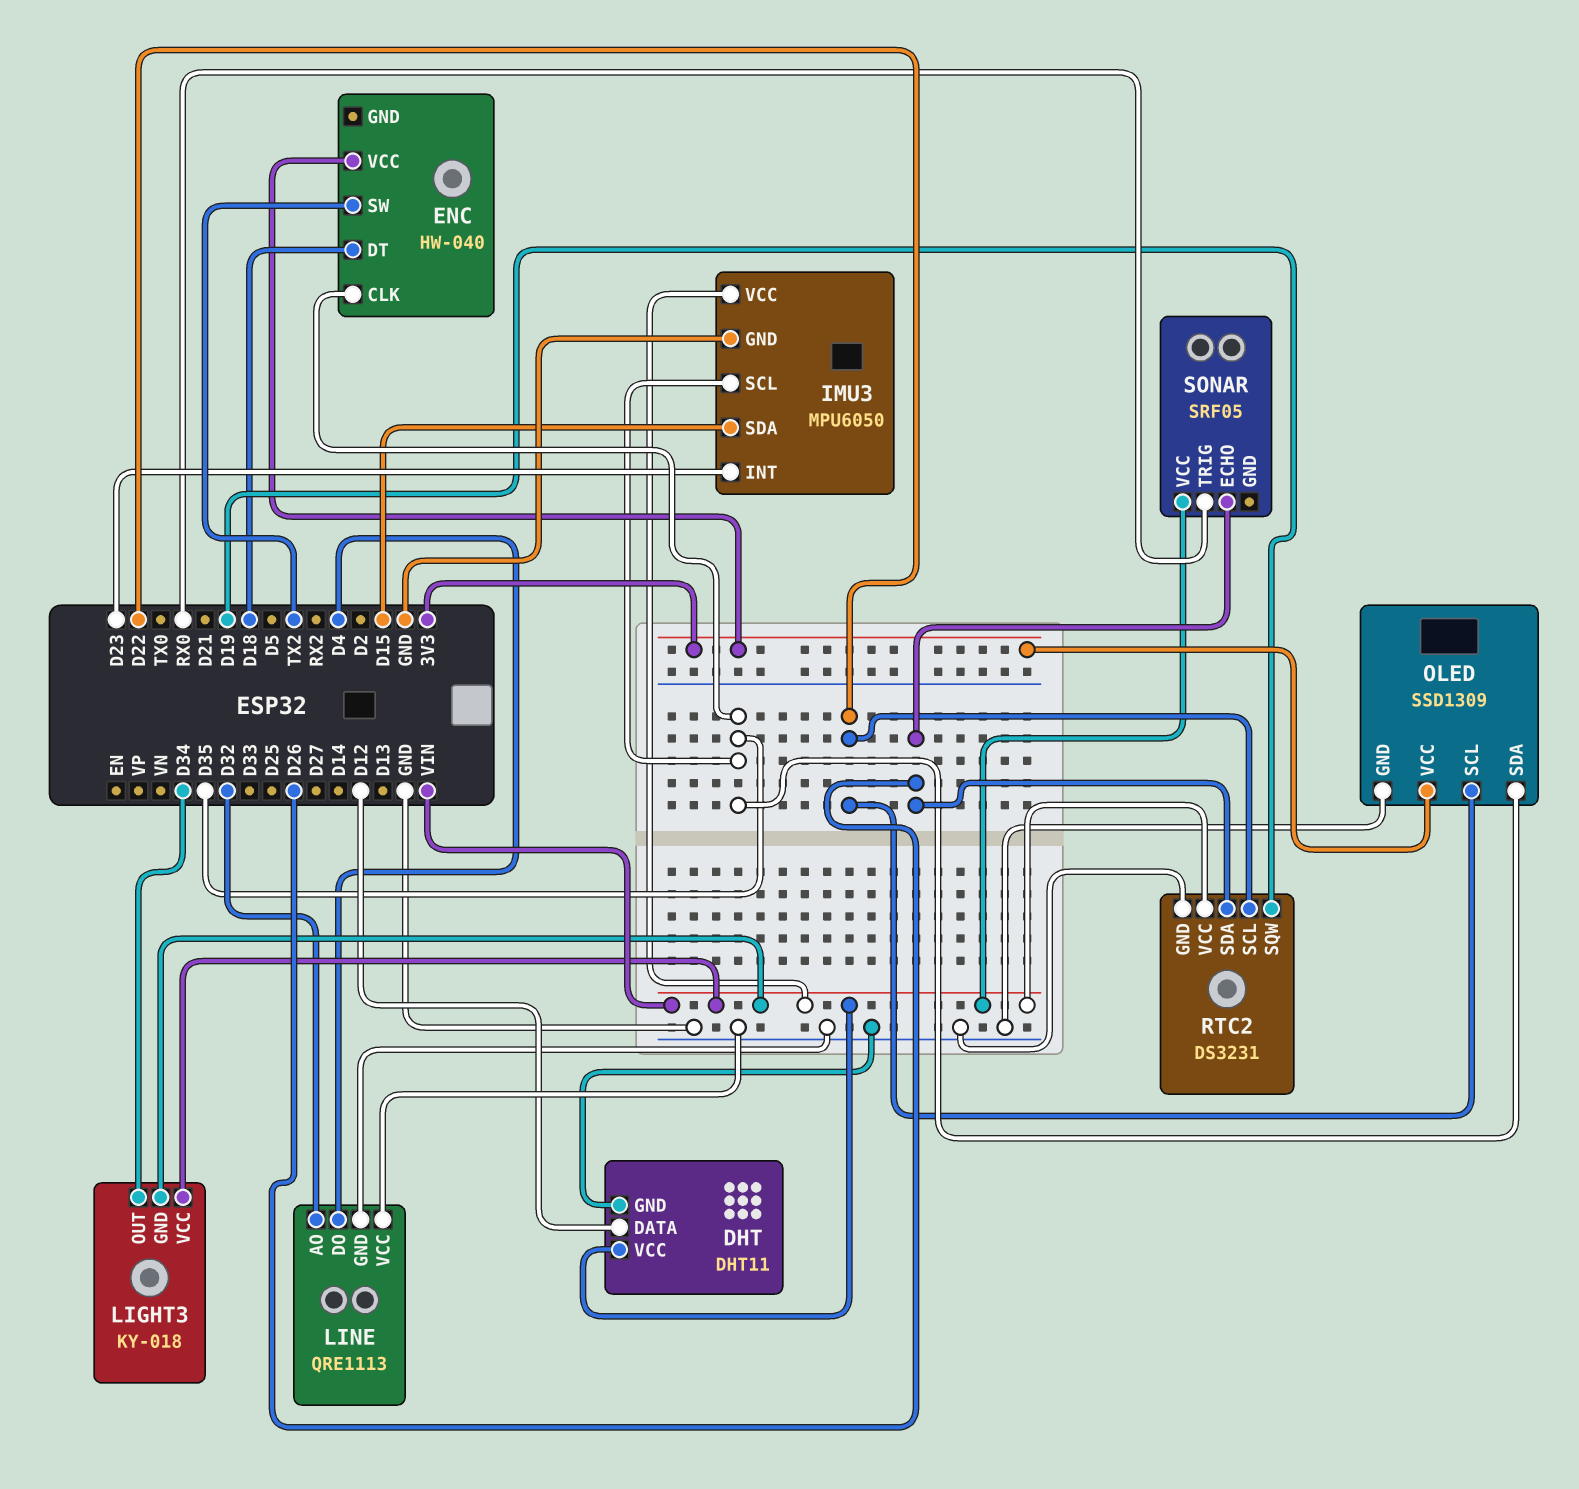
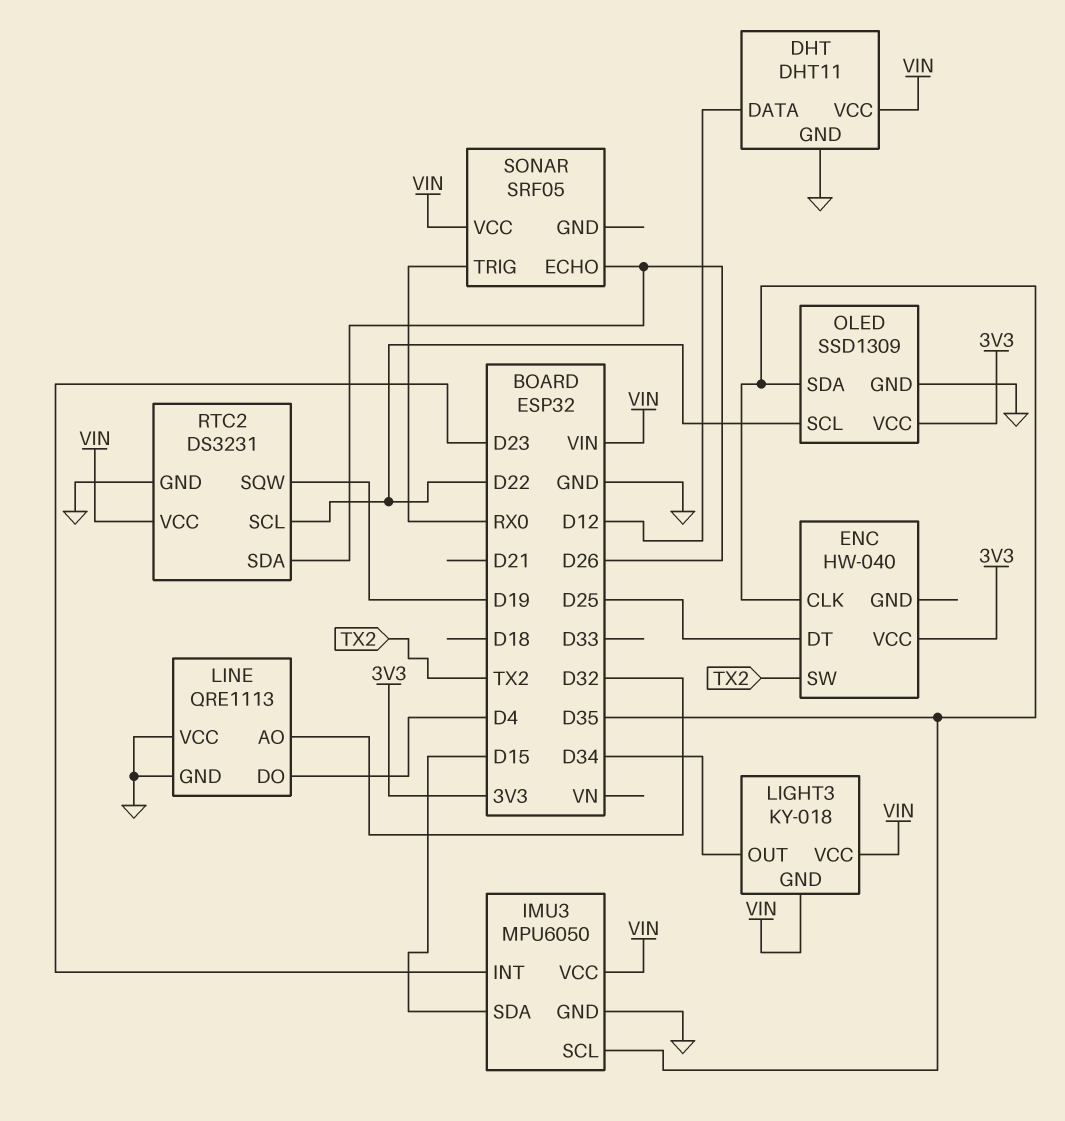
ENC pin DT: D18 -> D25

